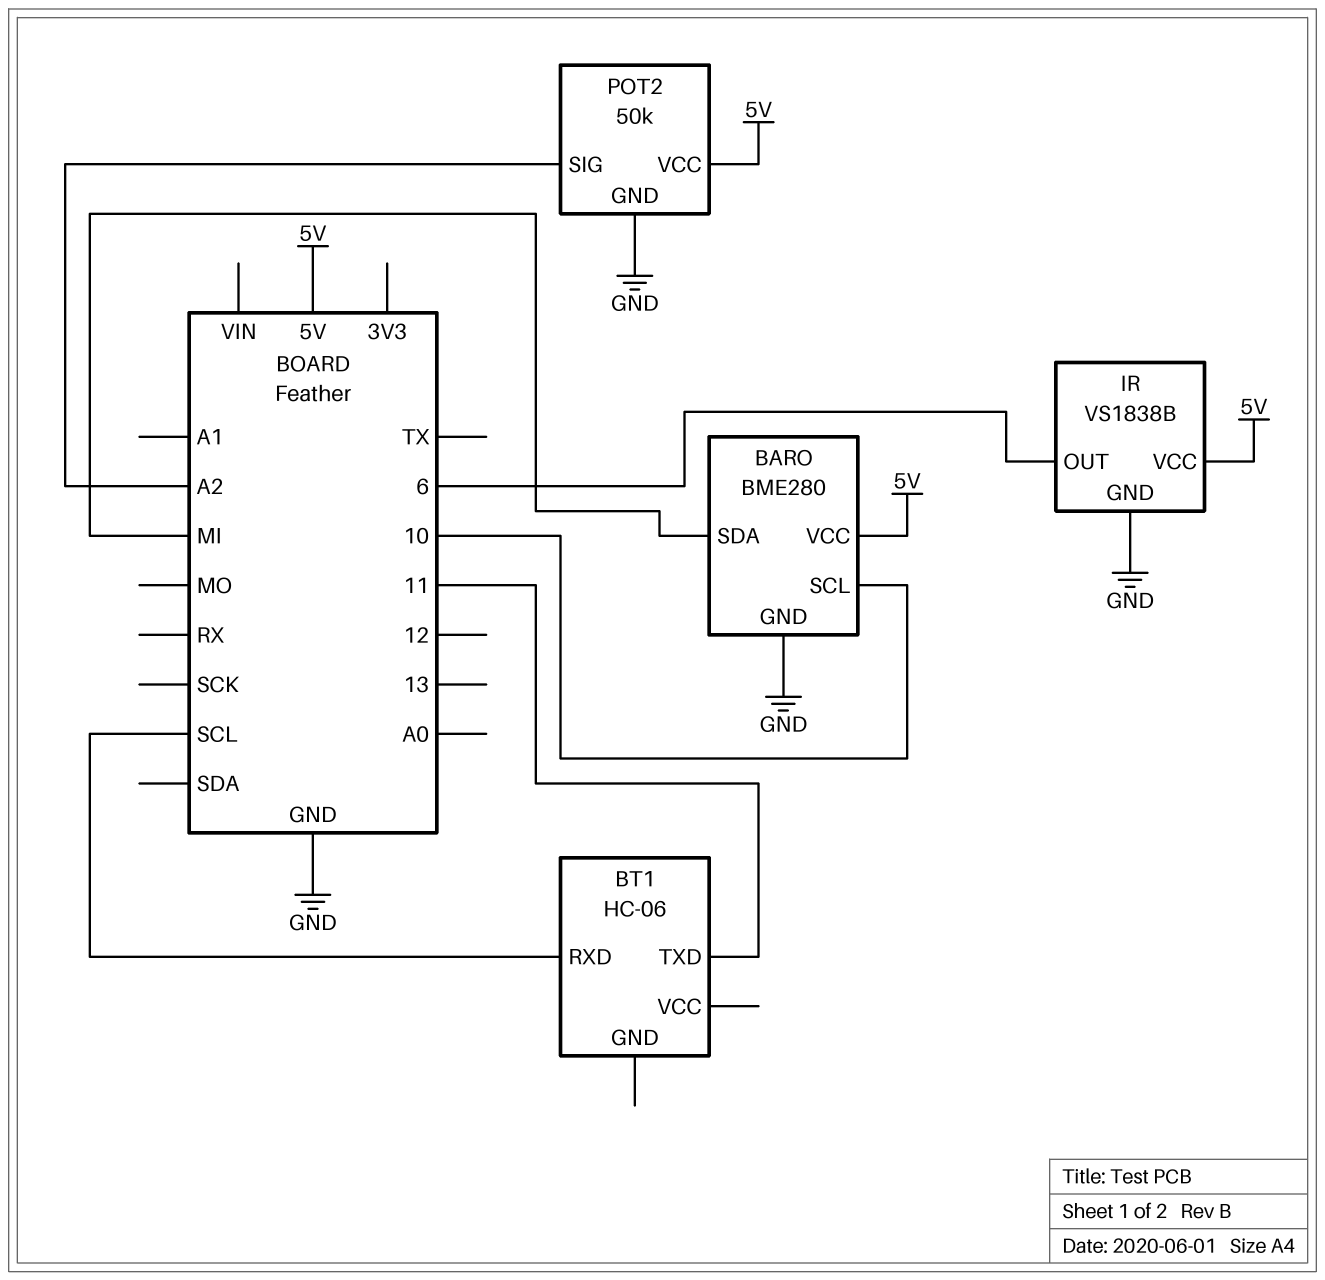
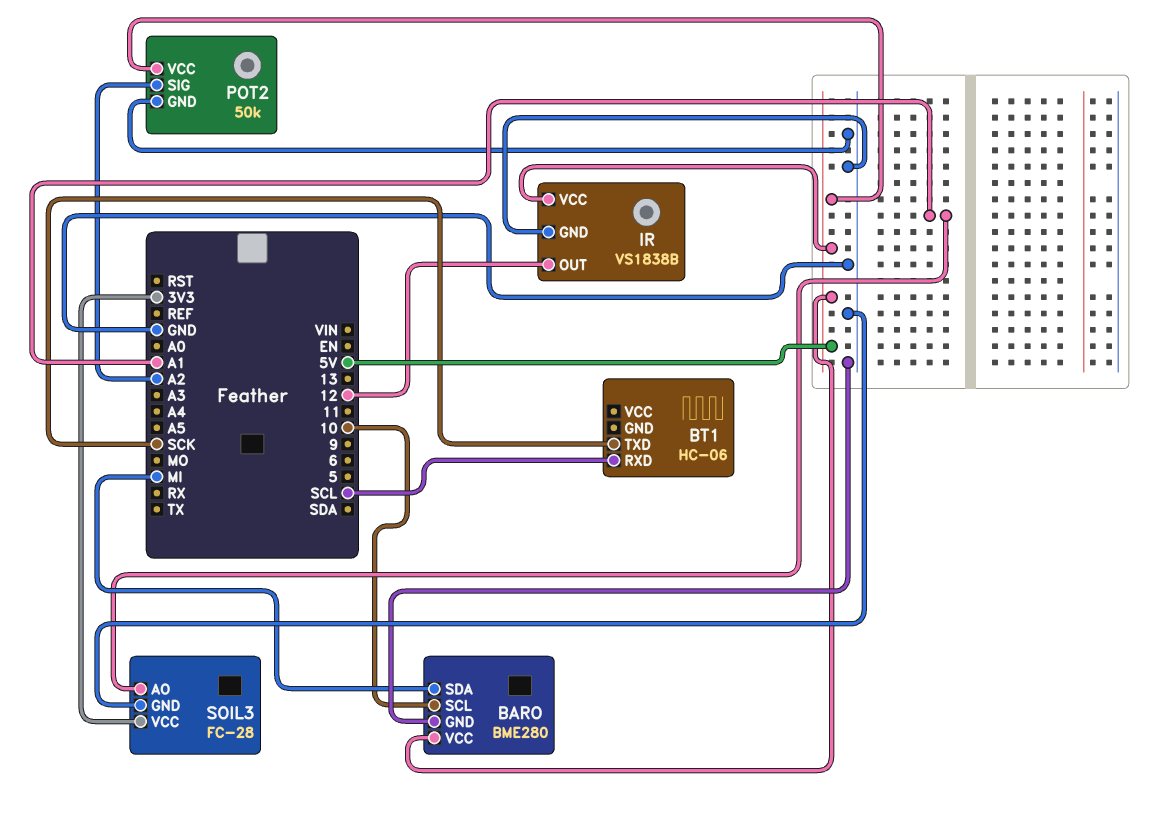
BT1 pin TXD: 11 -> SCK
IR pin OUT: 6 -> 12
SOIL3: none -> FC-28
SOIL3 pin AO: none -> A1
SOIL3 pin GND: none -> GND
SOIL3 pin VCC: none -> 3V3

